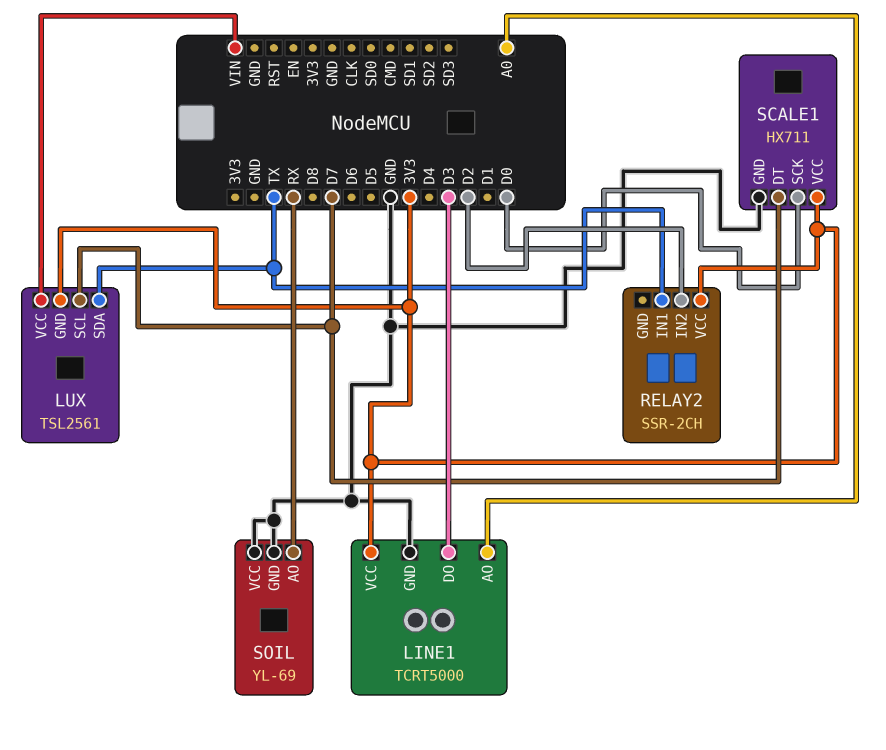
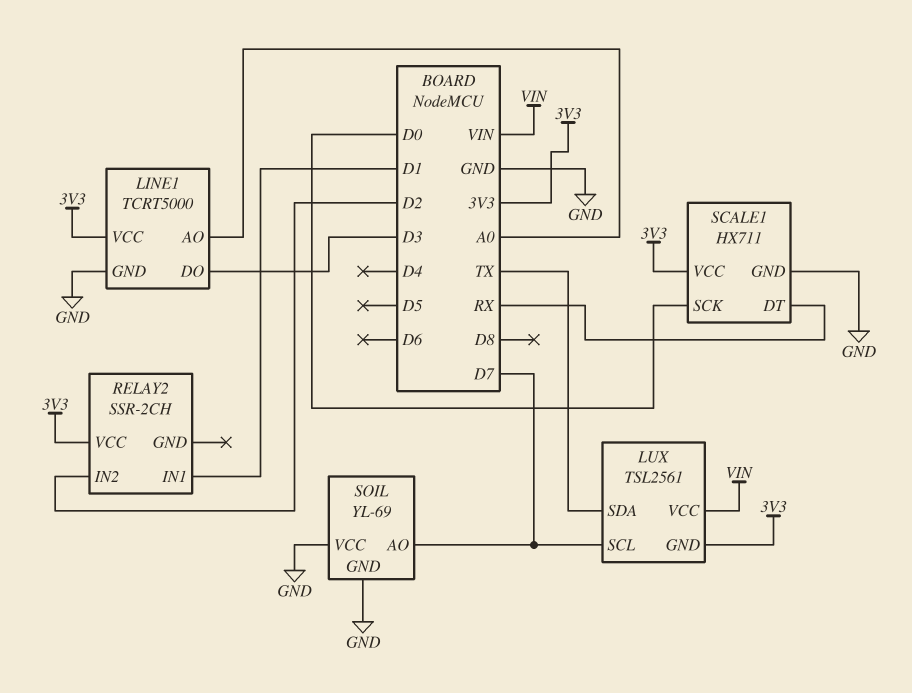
RELAY2 pin IN1: TX -> D1
SCALE1 pin DT: D7 -> RX
SOIL pin AO: RX -> D7

